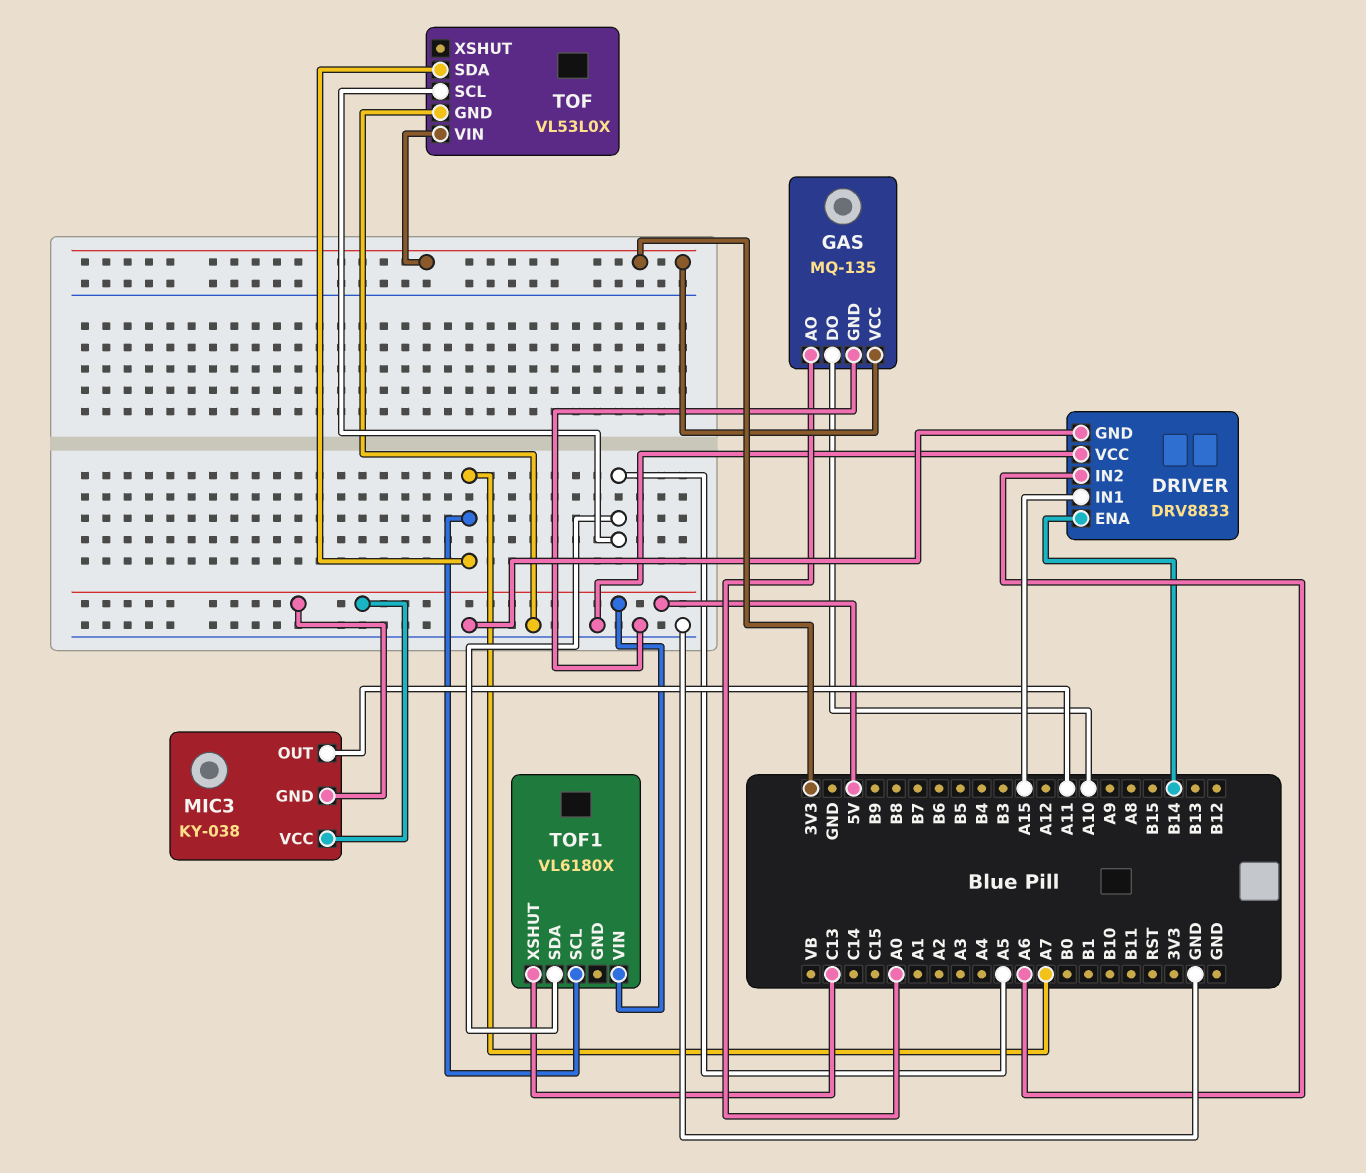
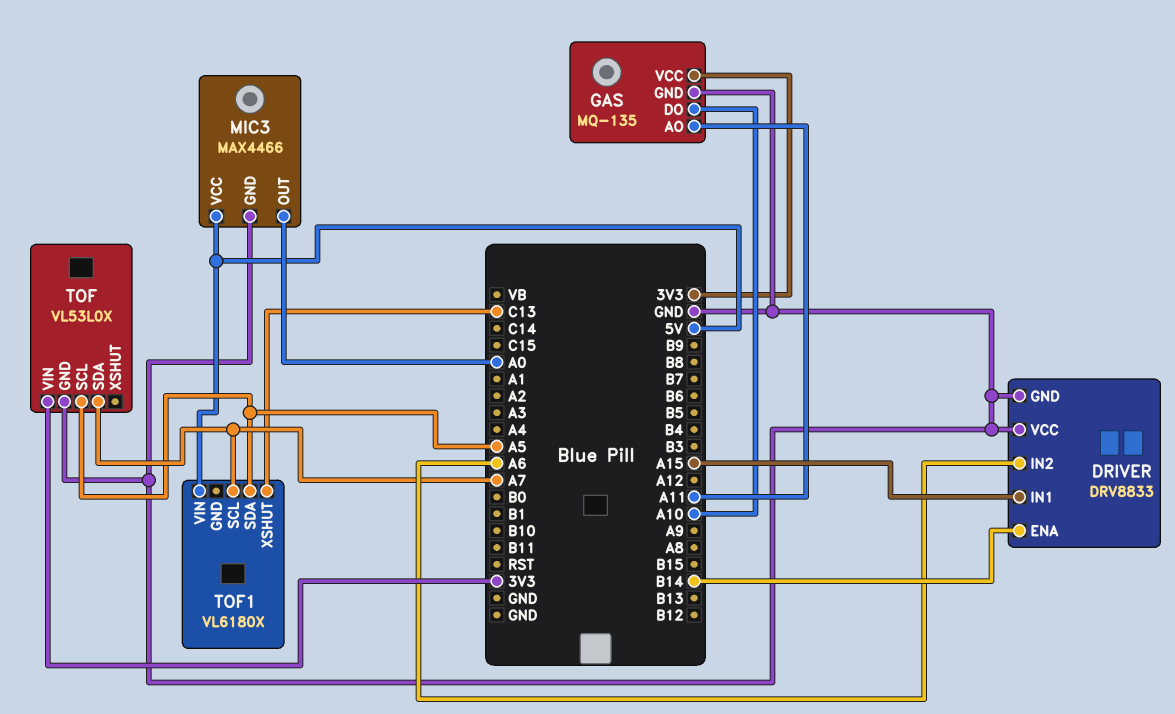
GAS pin AO: A0 -> A11
MIC3: KY-038 -> MAX4466
MIC3 pin GND: 5V -> GND
MIC3 pin OUT: A11 -> A0

